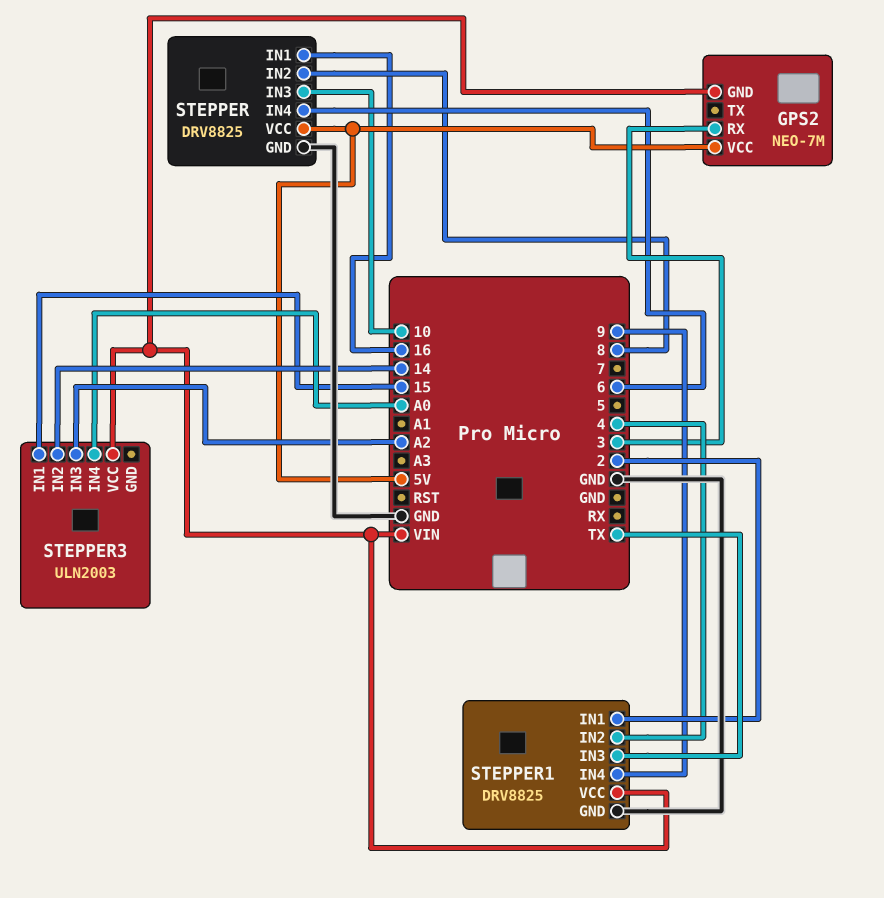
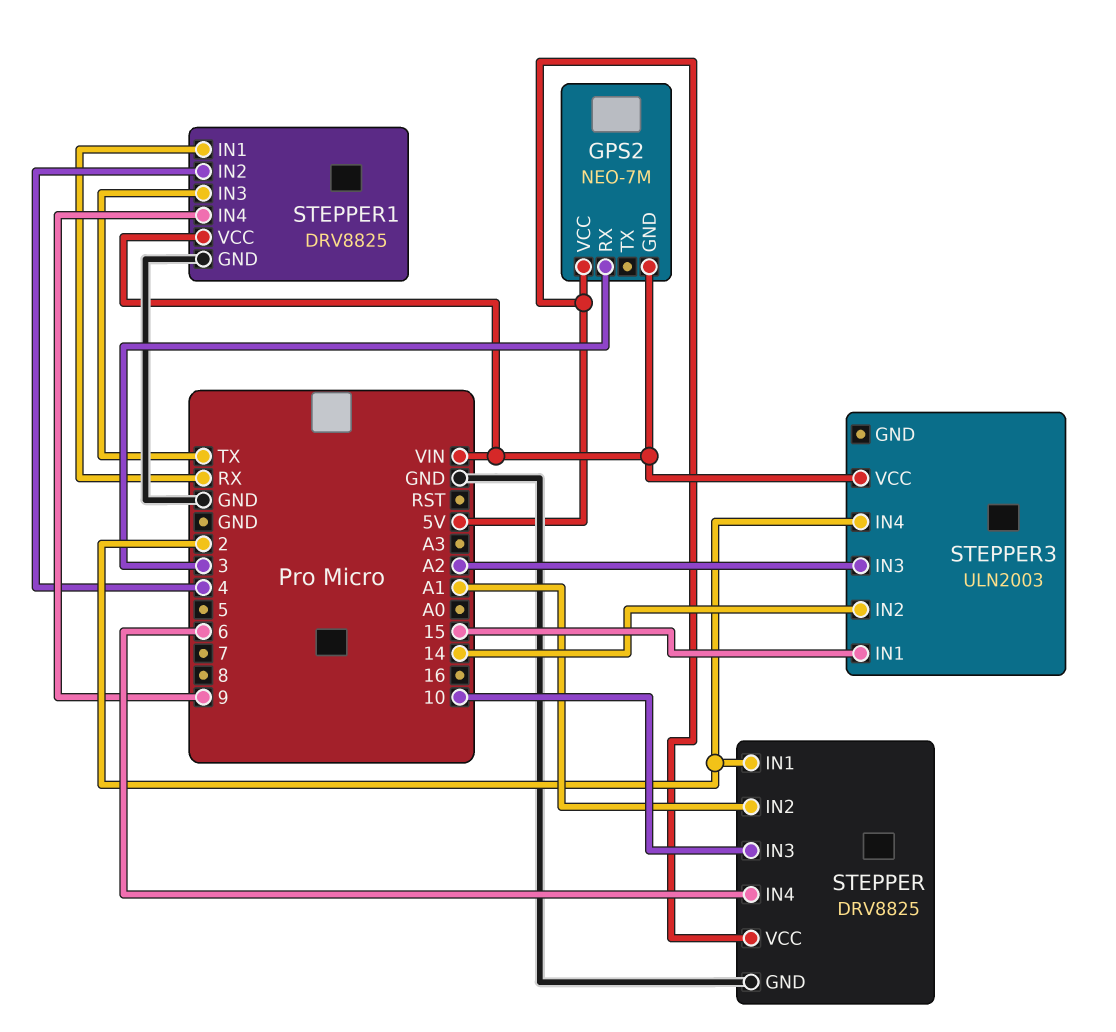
STEPPER pin IN1: 16 -> 2
STEPPER pin IN2: 8 -> A1
STEPPER1 pin IN1: 2 -> RX
STEPPER3 pin IN4: A0 -> 2

